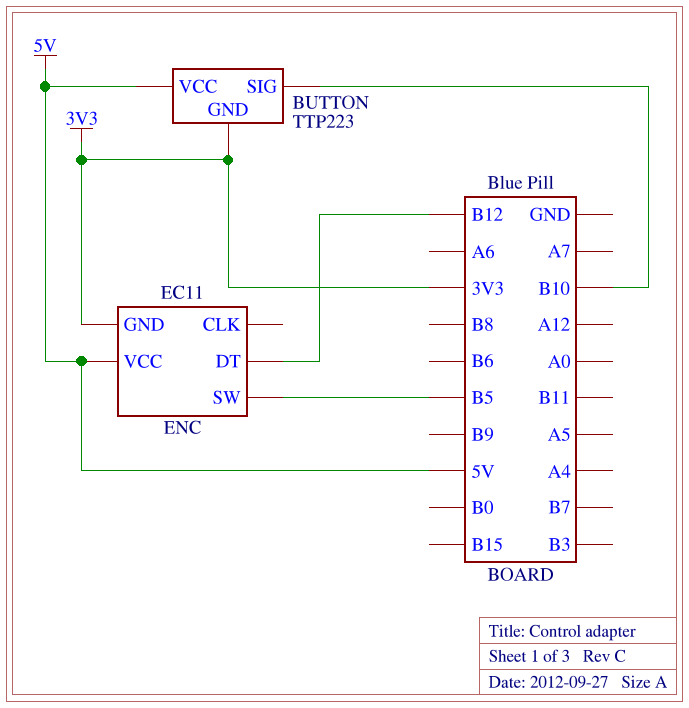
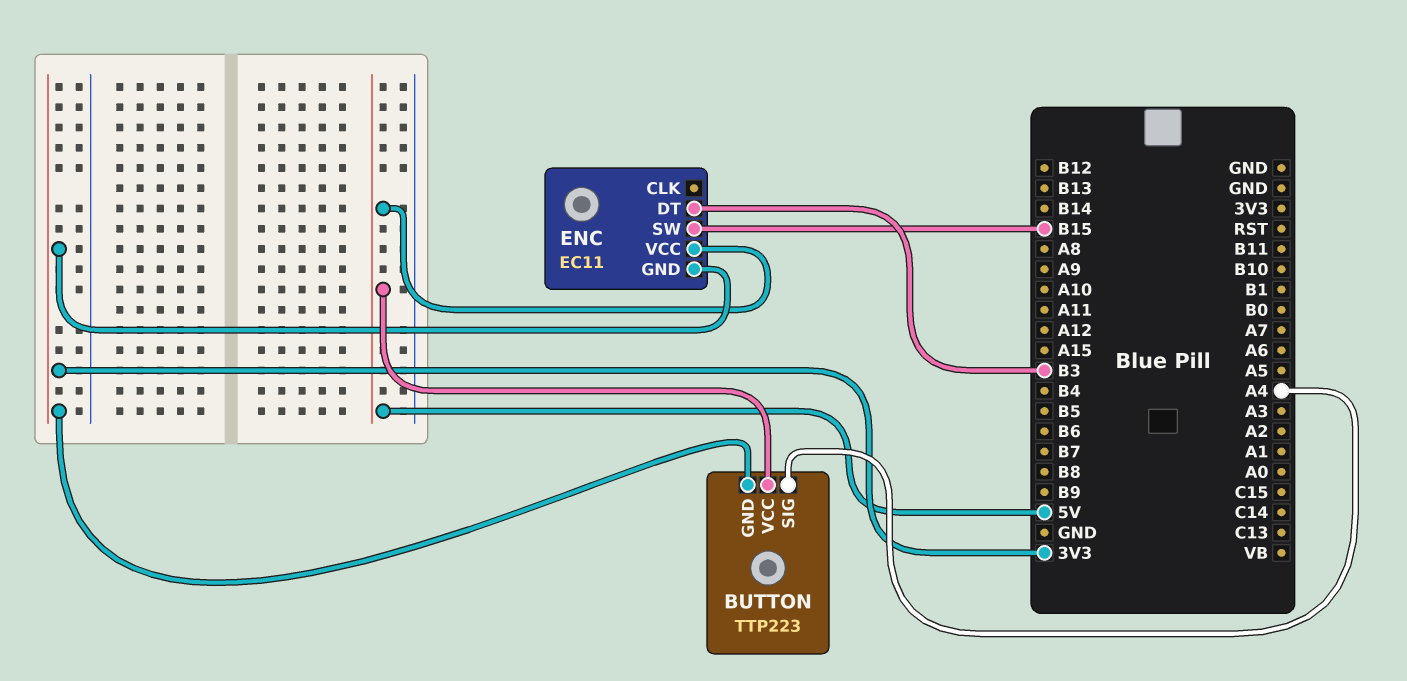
BUTTON pin SIG: B10 -> A4
ENC pin DT: B12 -> B3
ENC pin SW: B5 -> B15

